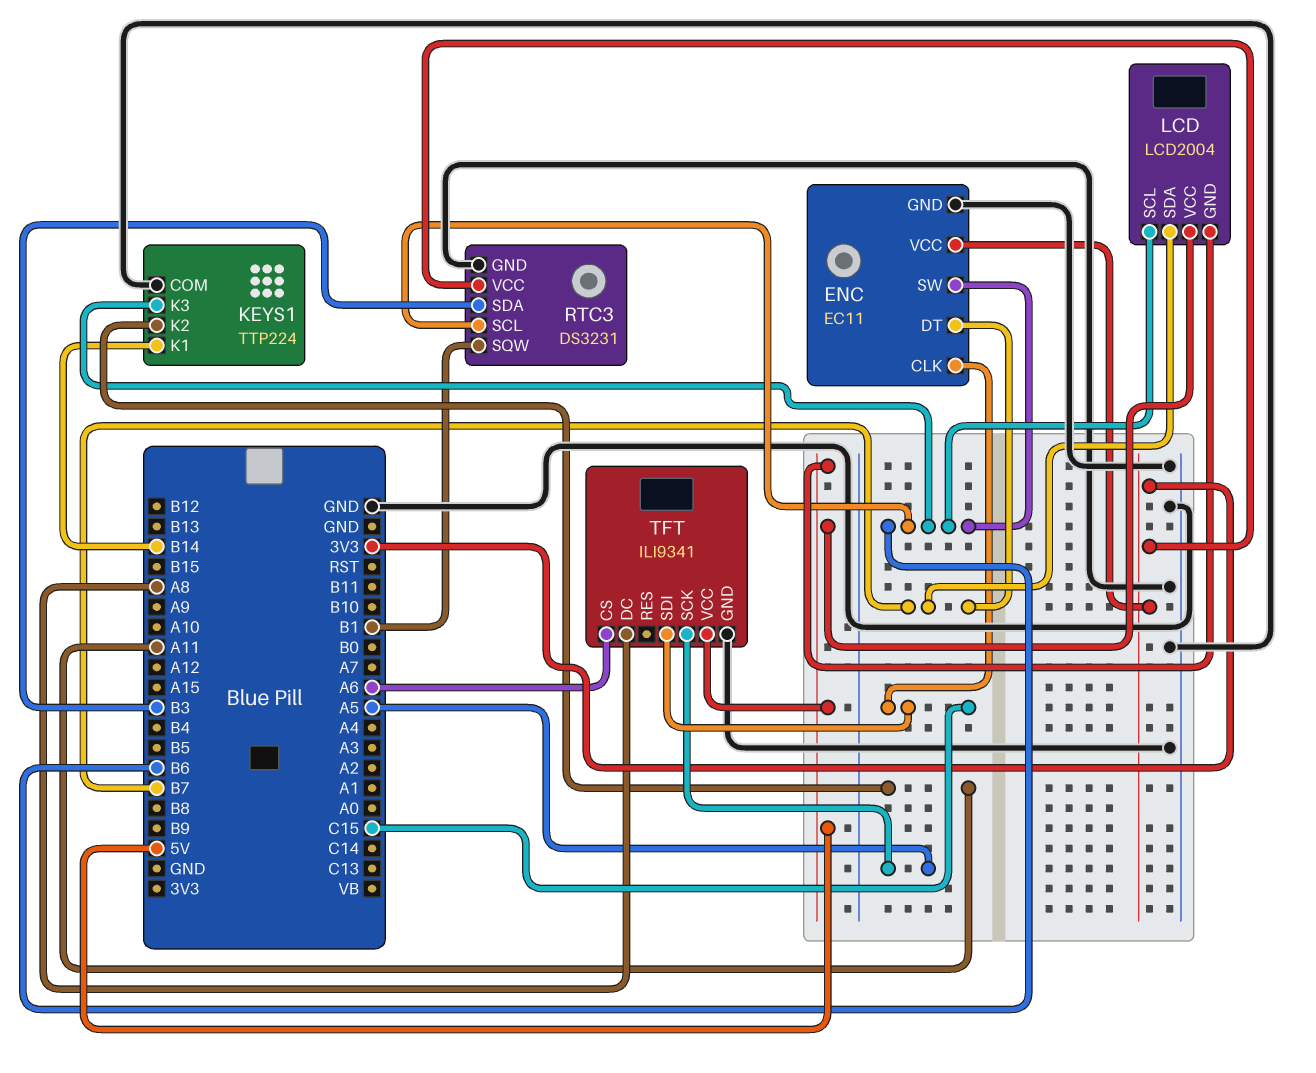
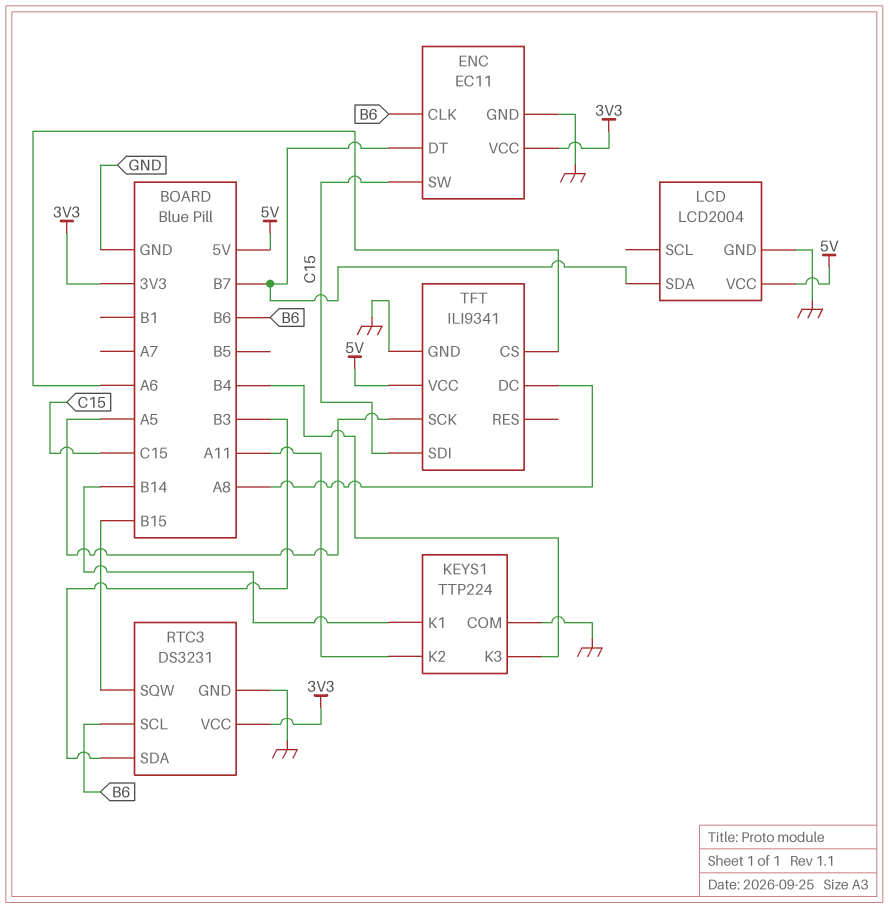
ENC pin CLK: C15 -> B6
ENC pin SW: B6 -> C15
KEYS1 pin K3: B6 -> B4
LCD pin GND: 5V -> GND
LCD pin SCL: B6 -> none
RTC3 pin SQW: B1 -> B15

